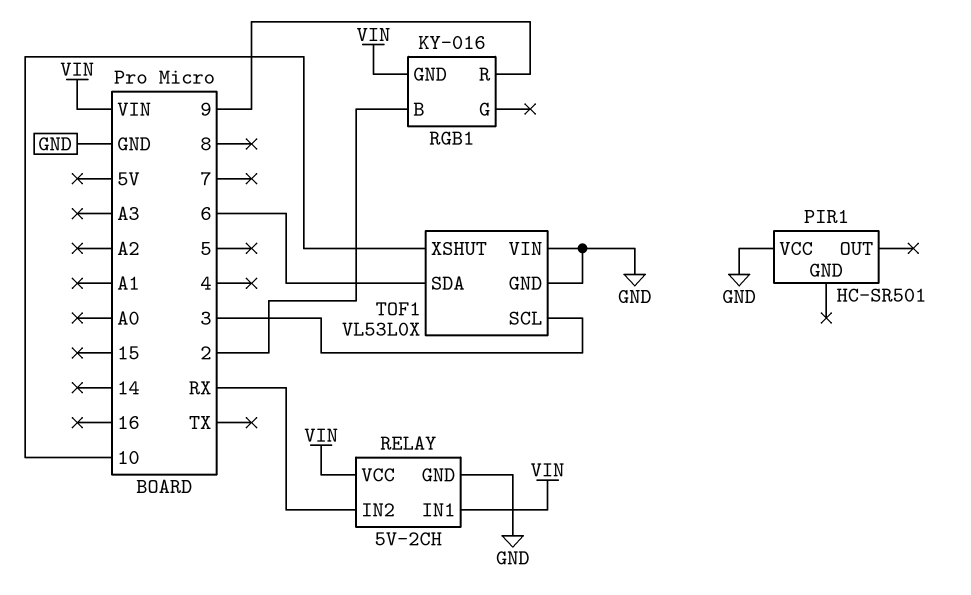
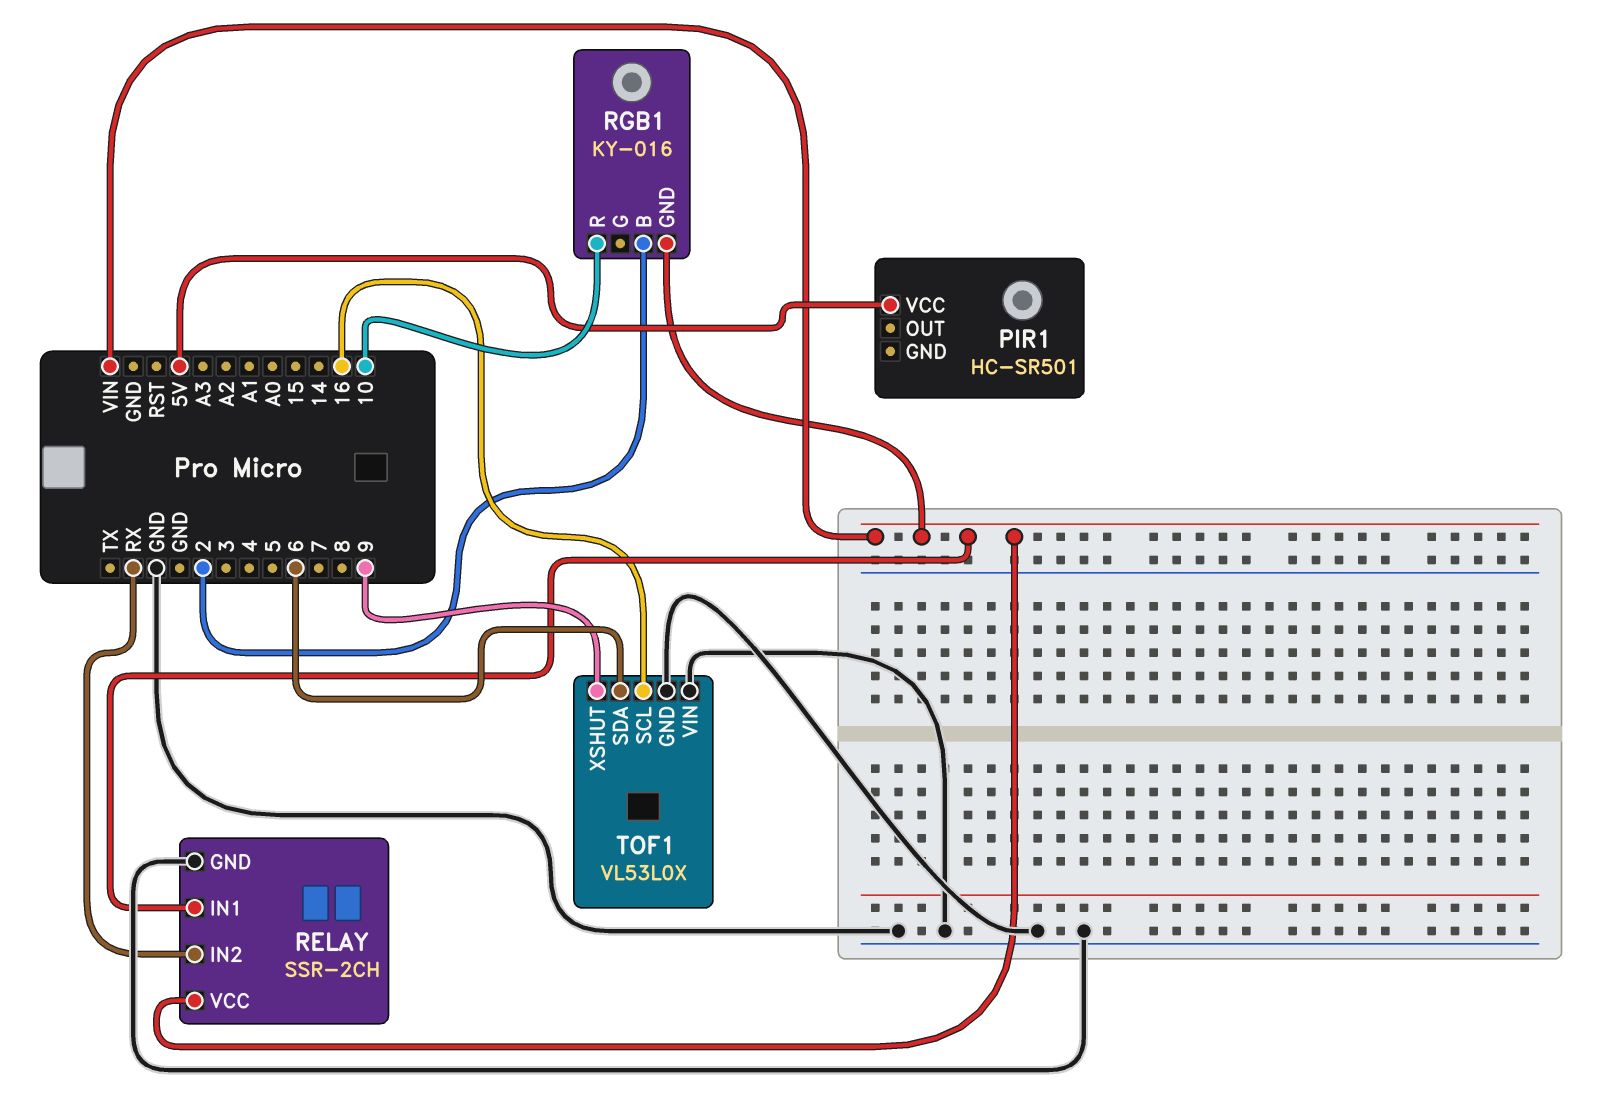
PIR1 pin VCC: GND -> 5V
RELAY: 5V-2CH -> SSR-2CH
RGB1 pin R: 9 -> 10
TOF1 pin SCL: 3 -> 16
TOF1 pin XSHUT: 10 -> 9

